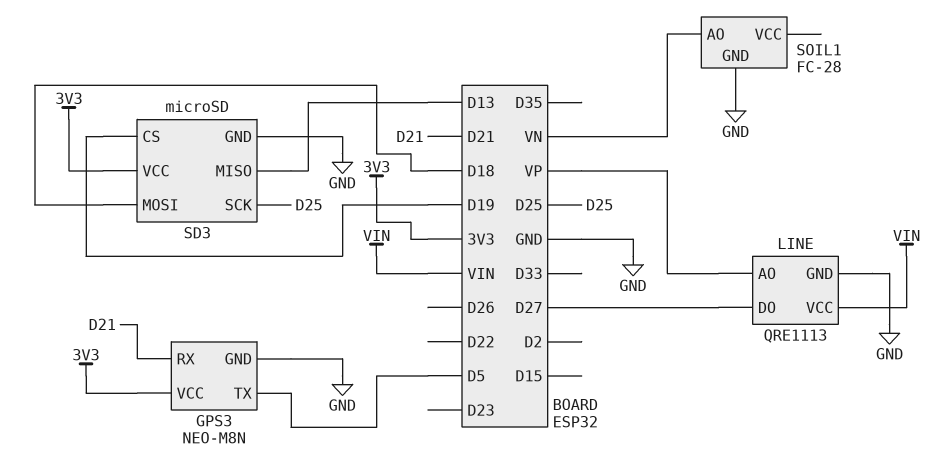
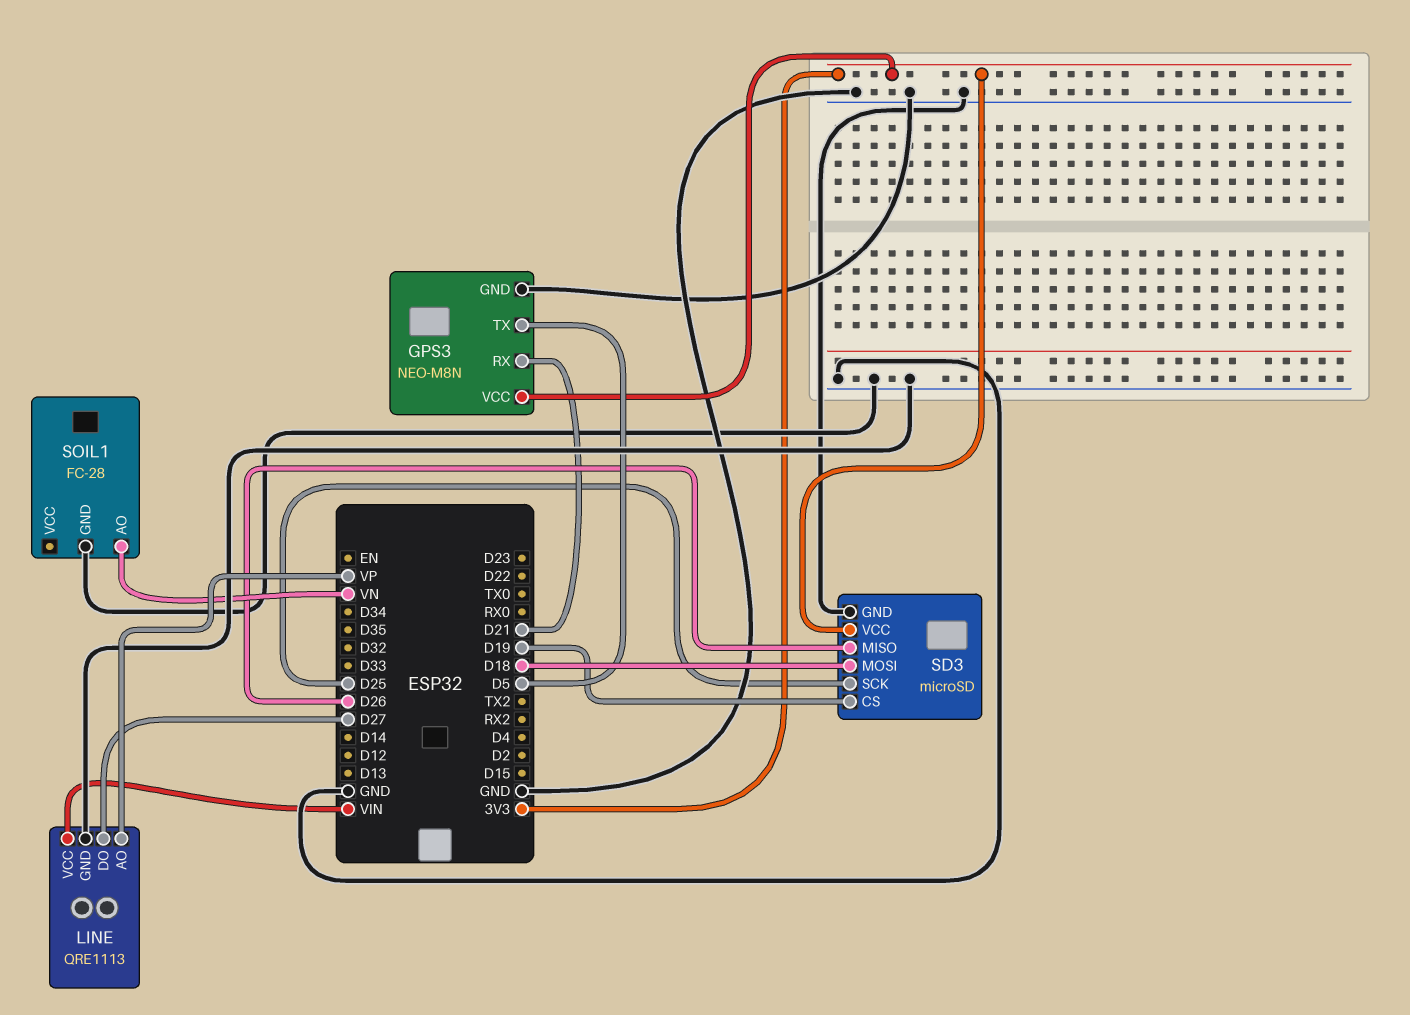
SD3 pin MISO: D13 -> D26

